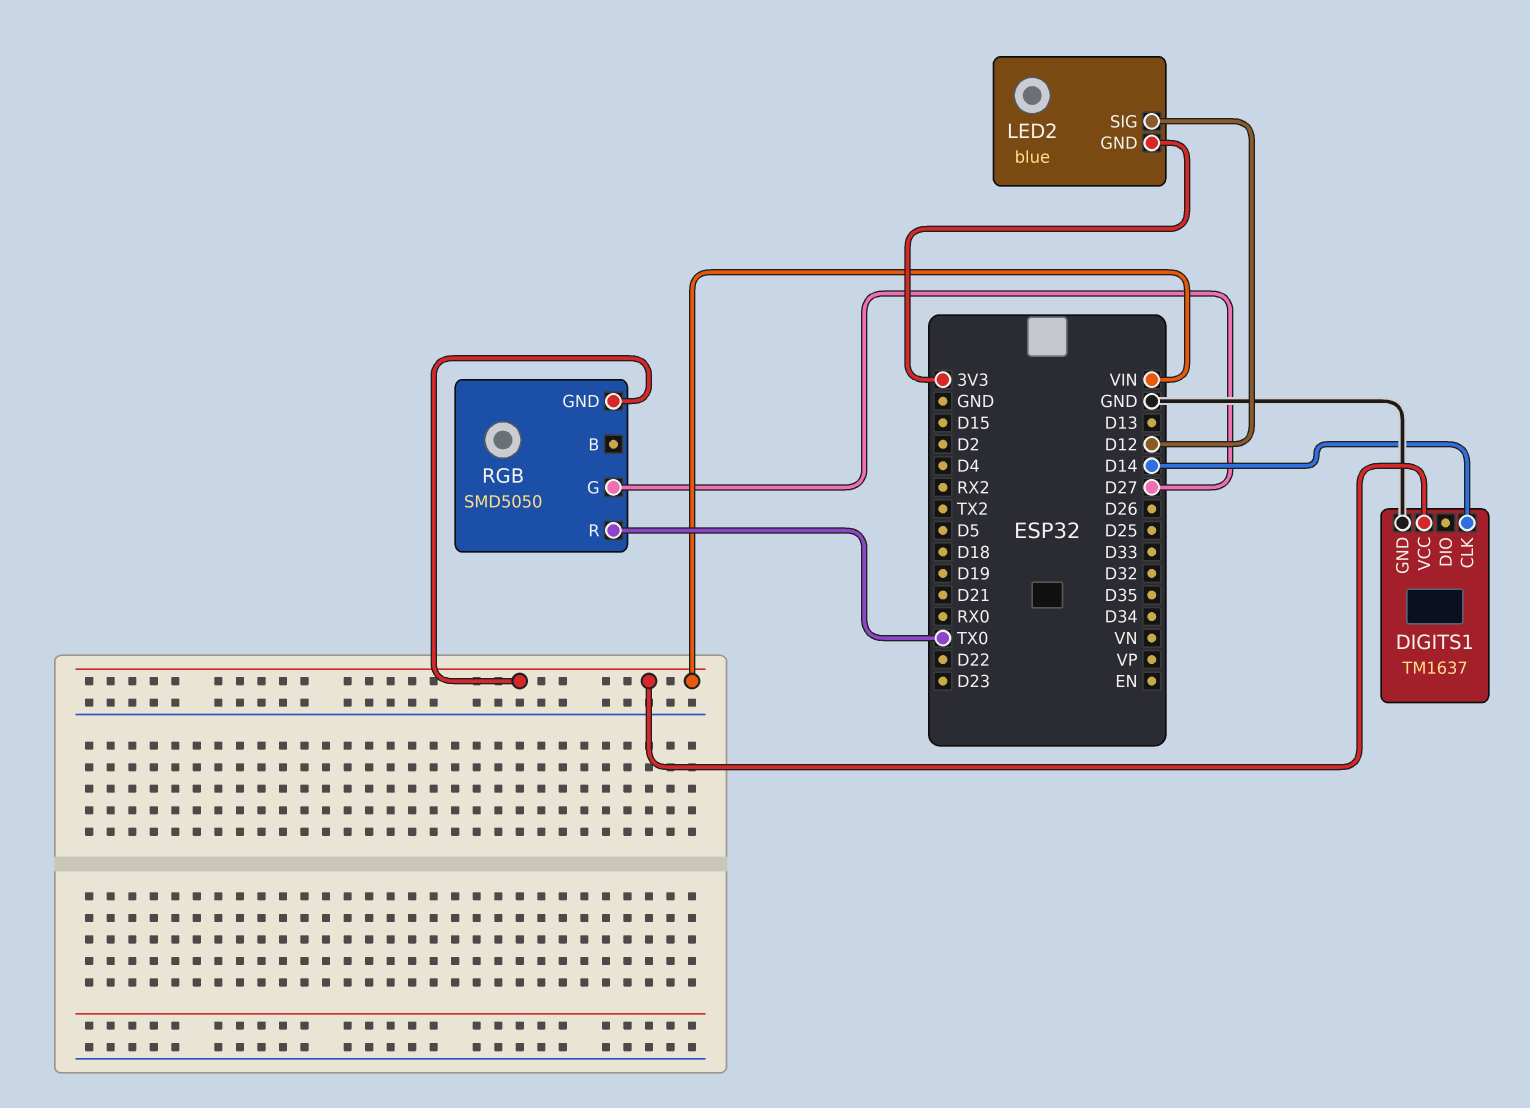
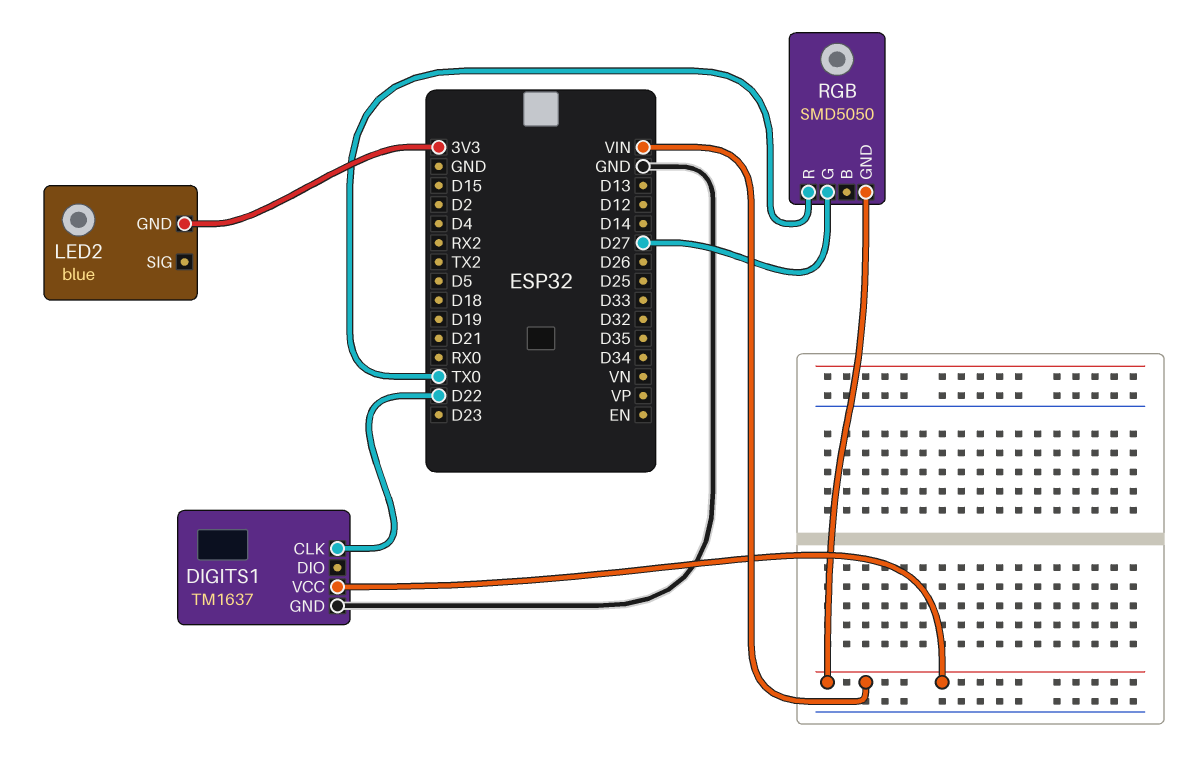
DIGITS1 pin CLK: D14 -> D22
LED2 pin SIG: D12 -> none

